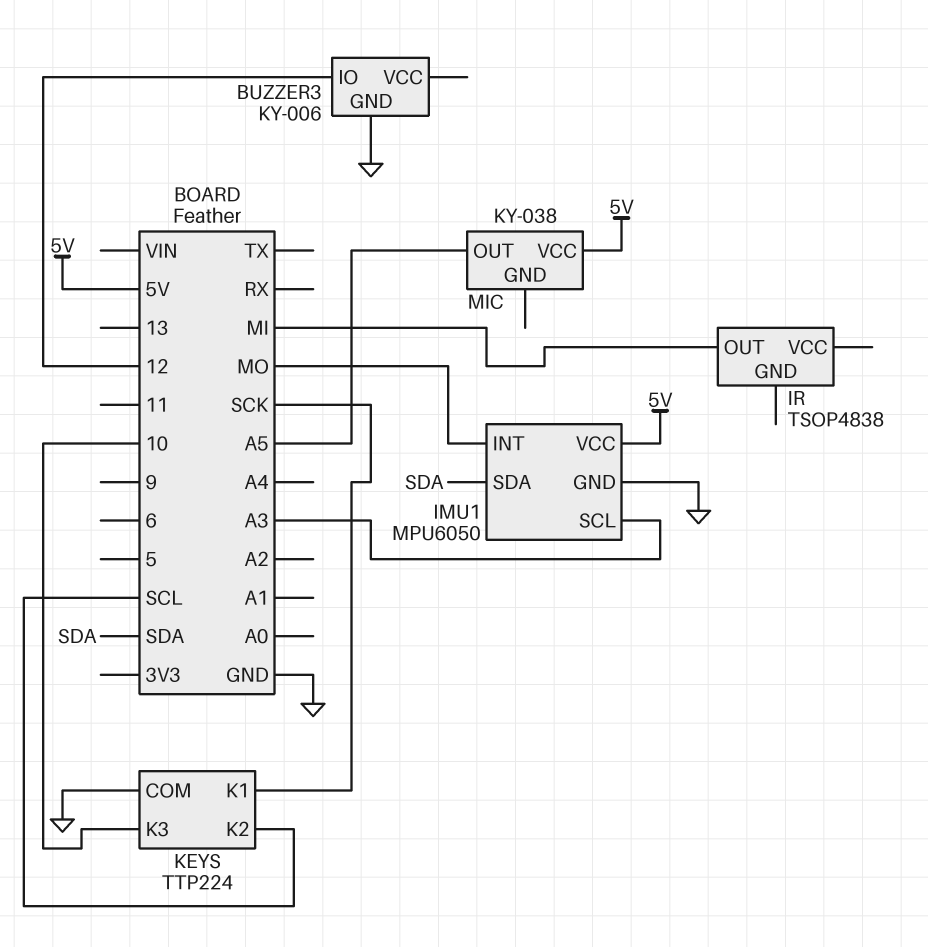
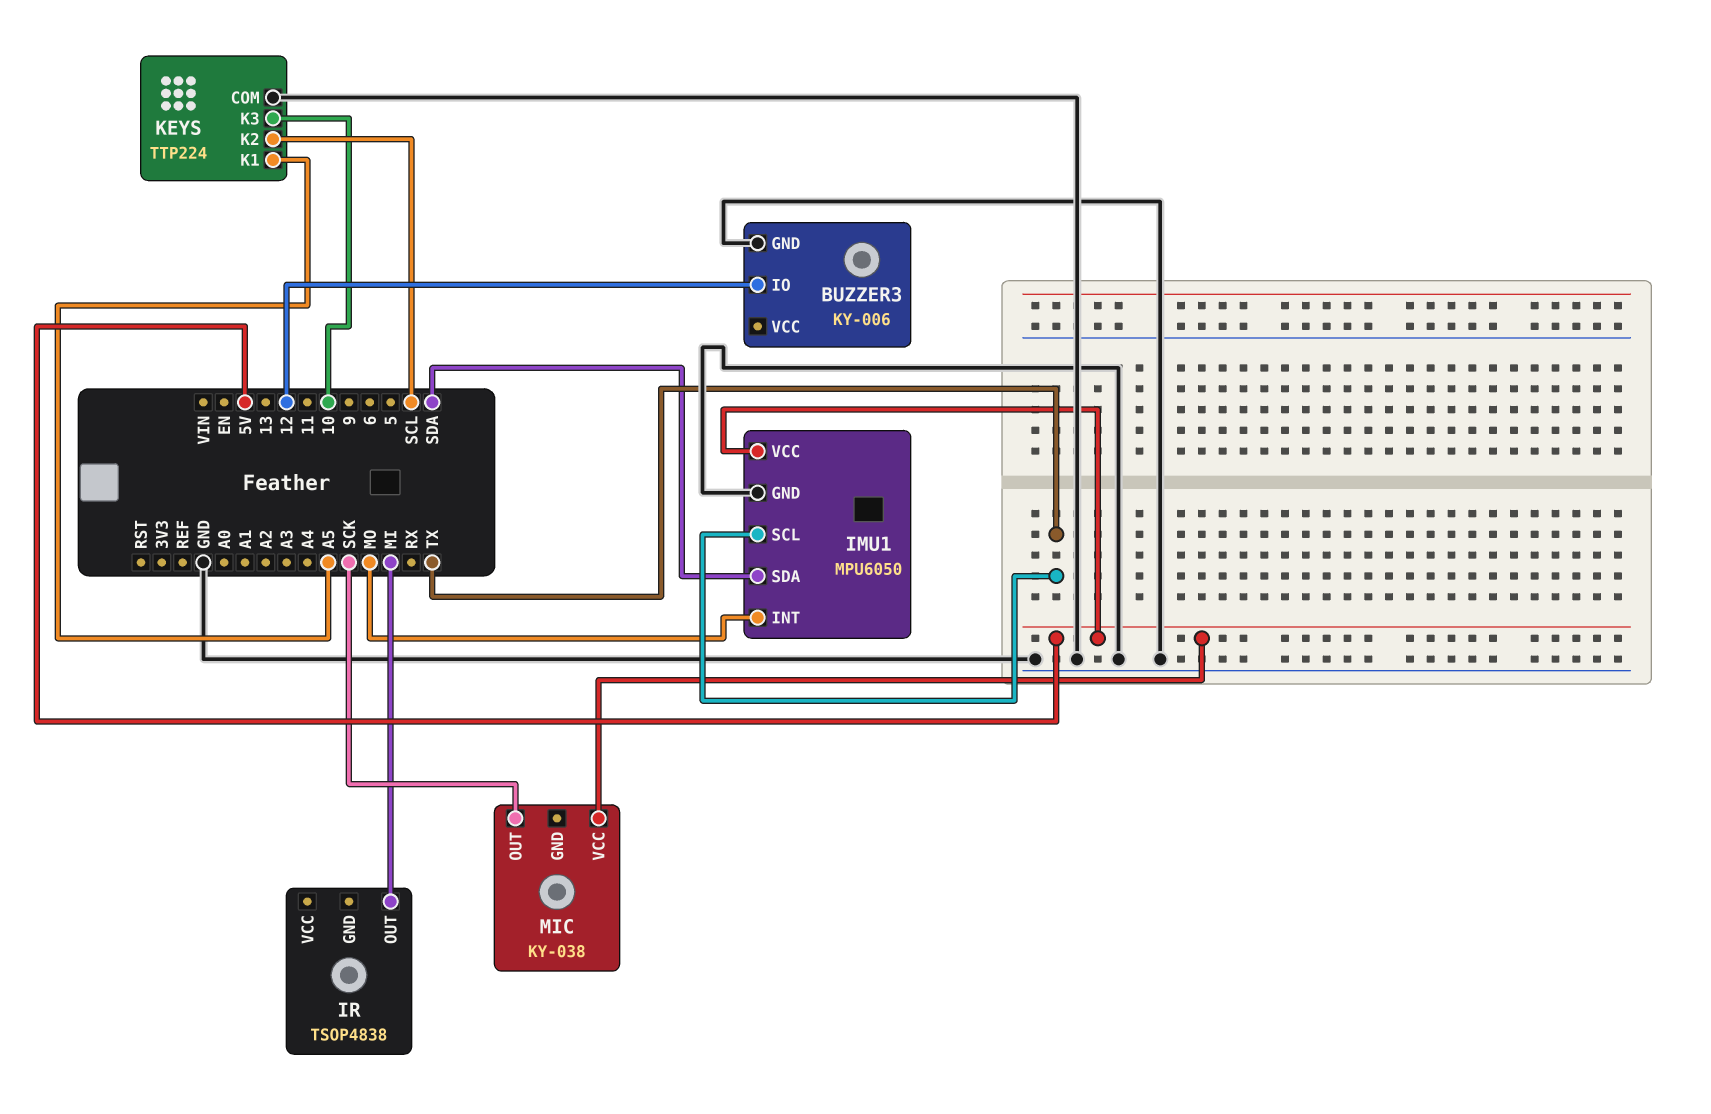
IMU1 pin SCL: A3 -> TX
KEYS pin K1: SCK -> A5
MIC pin OUT: A5 -> SCK

